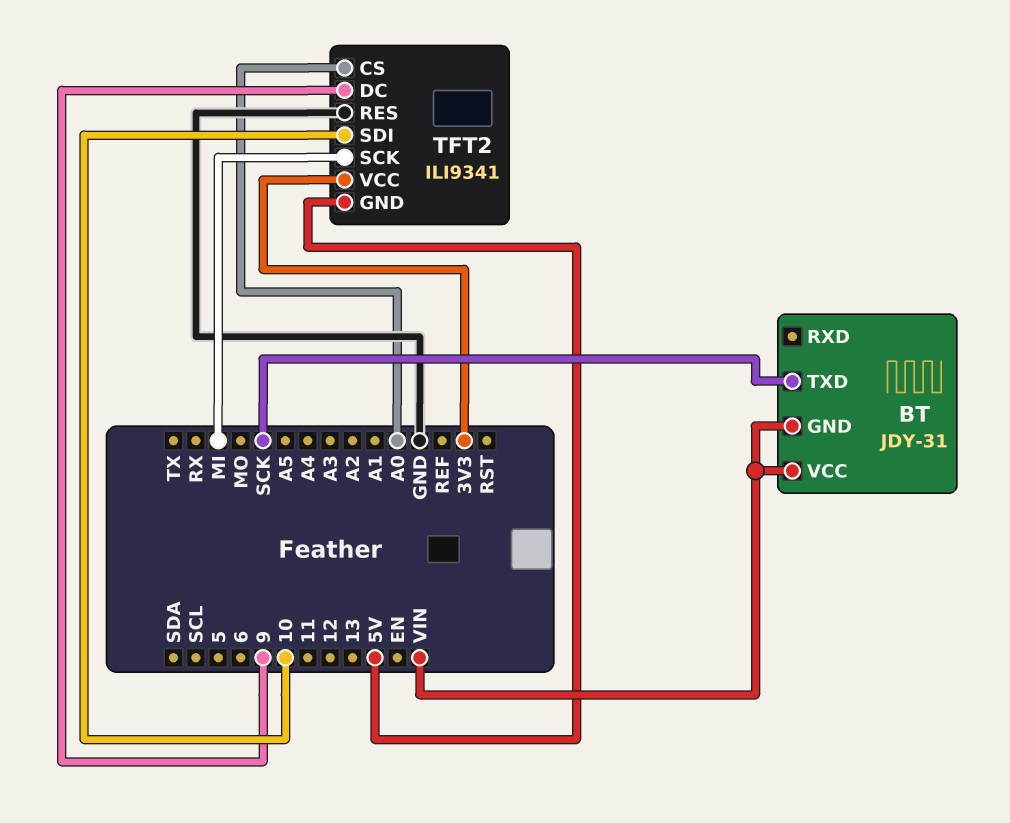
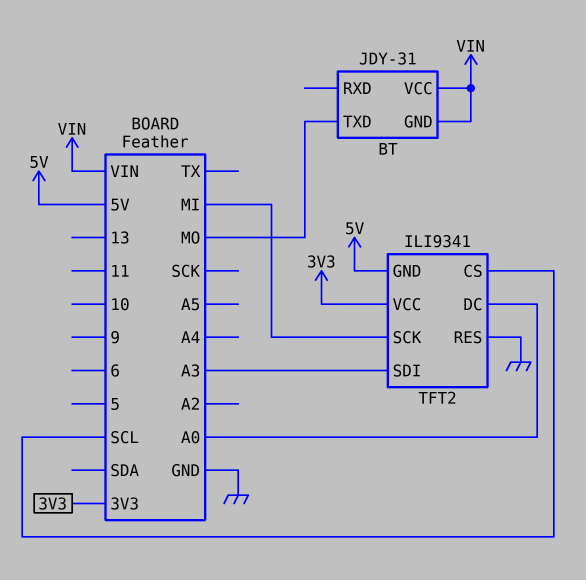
BT pin TXD: SCK -> MO
TFT2 pin CS: A0 -> SCL
TFT2 pin DC: 9 -> A0
TFT2 pin SDI: 10 -> A3

